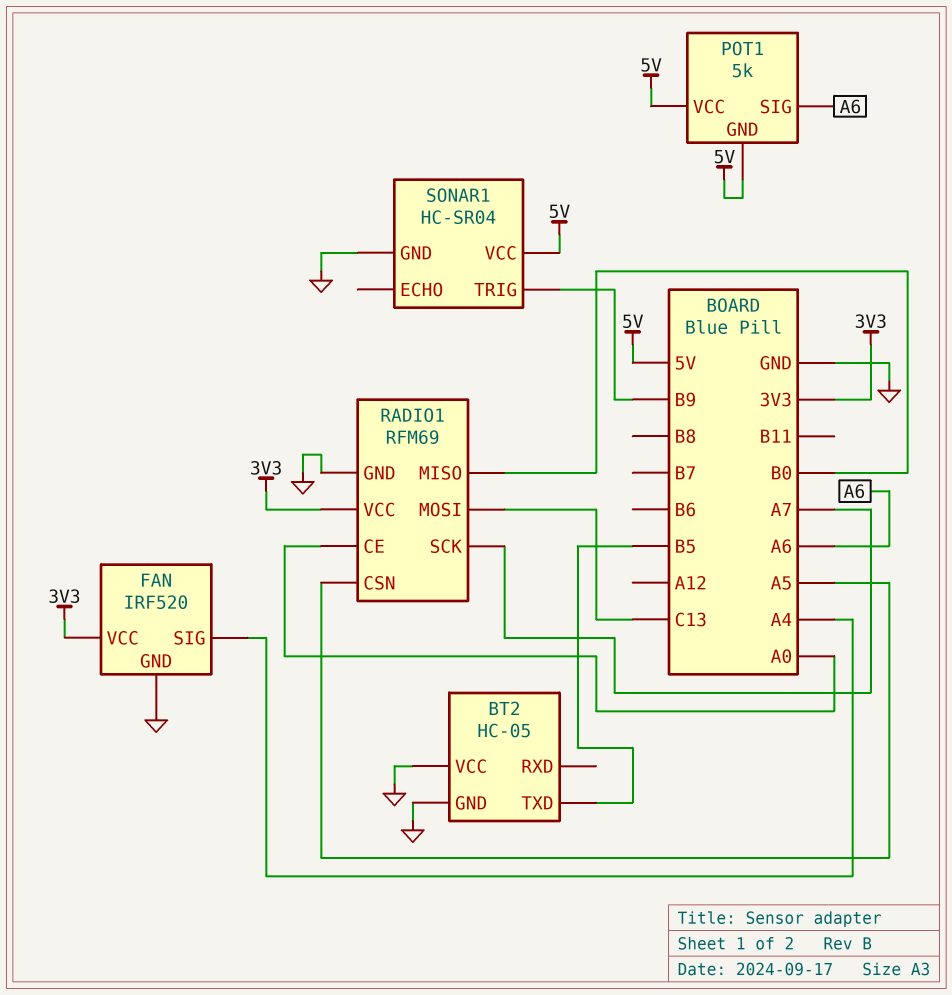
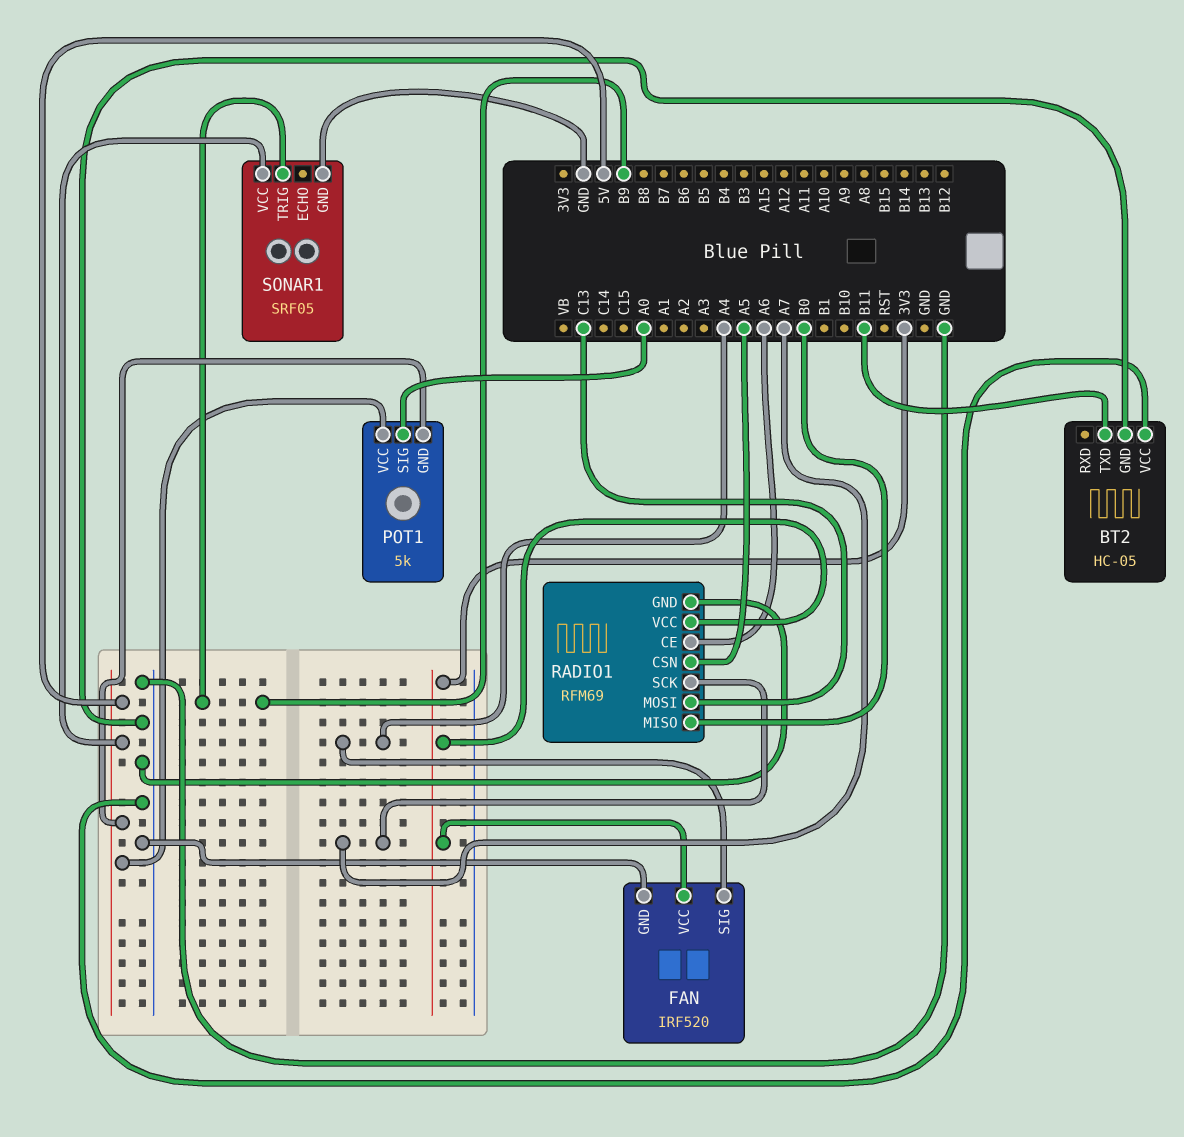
BT2 pin TXD: B5 -> B11
POT1 pin SIG: A6 -> A0
RADIO1 pin CE: A0 -> A6
SONAR1: HC-SR04 -> SRF05

